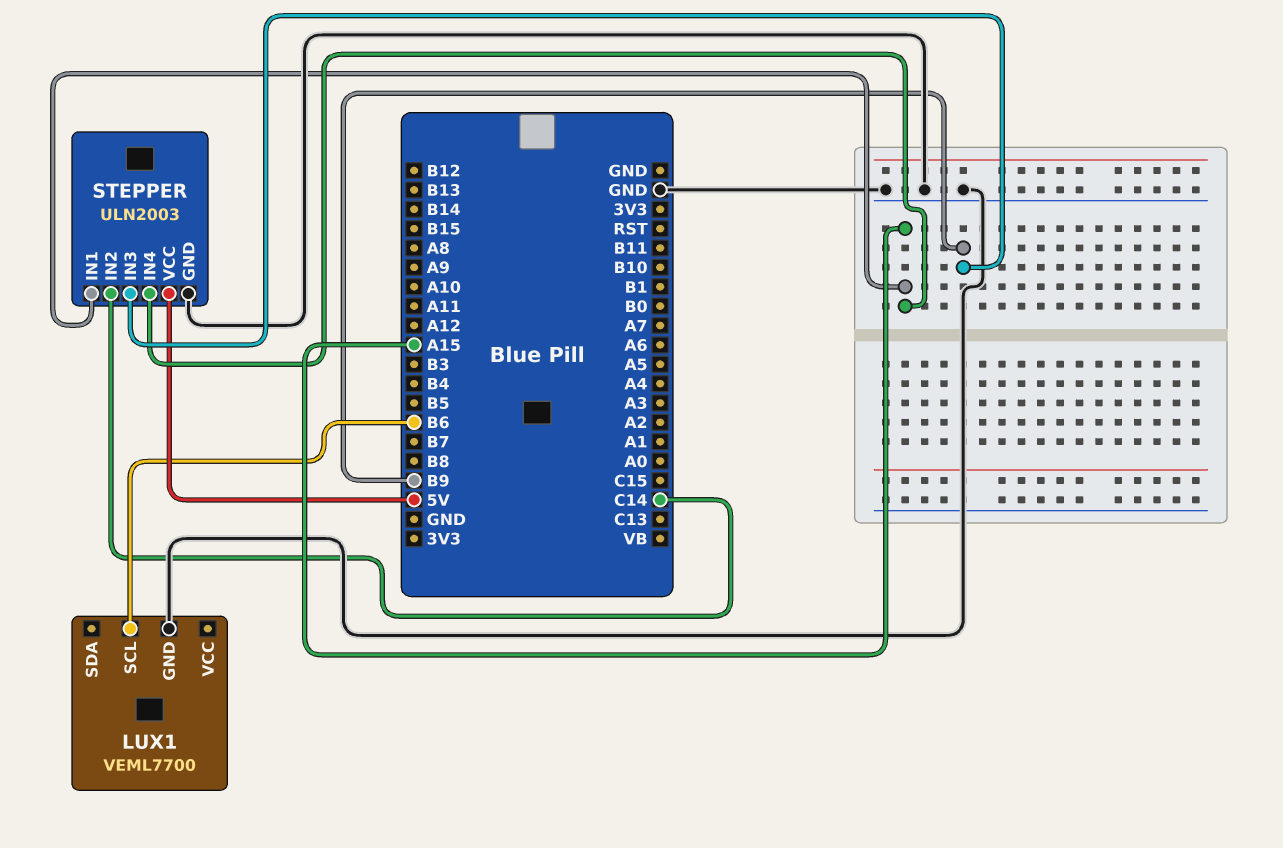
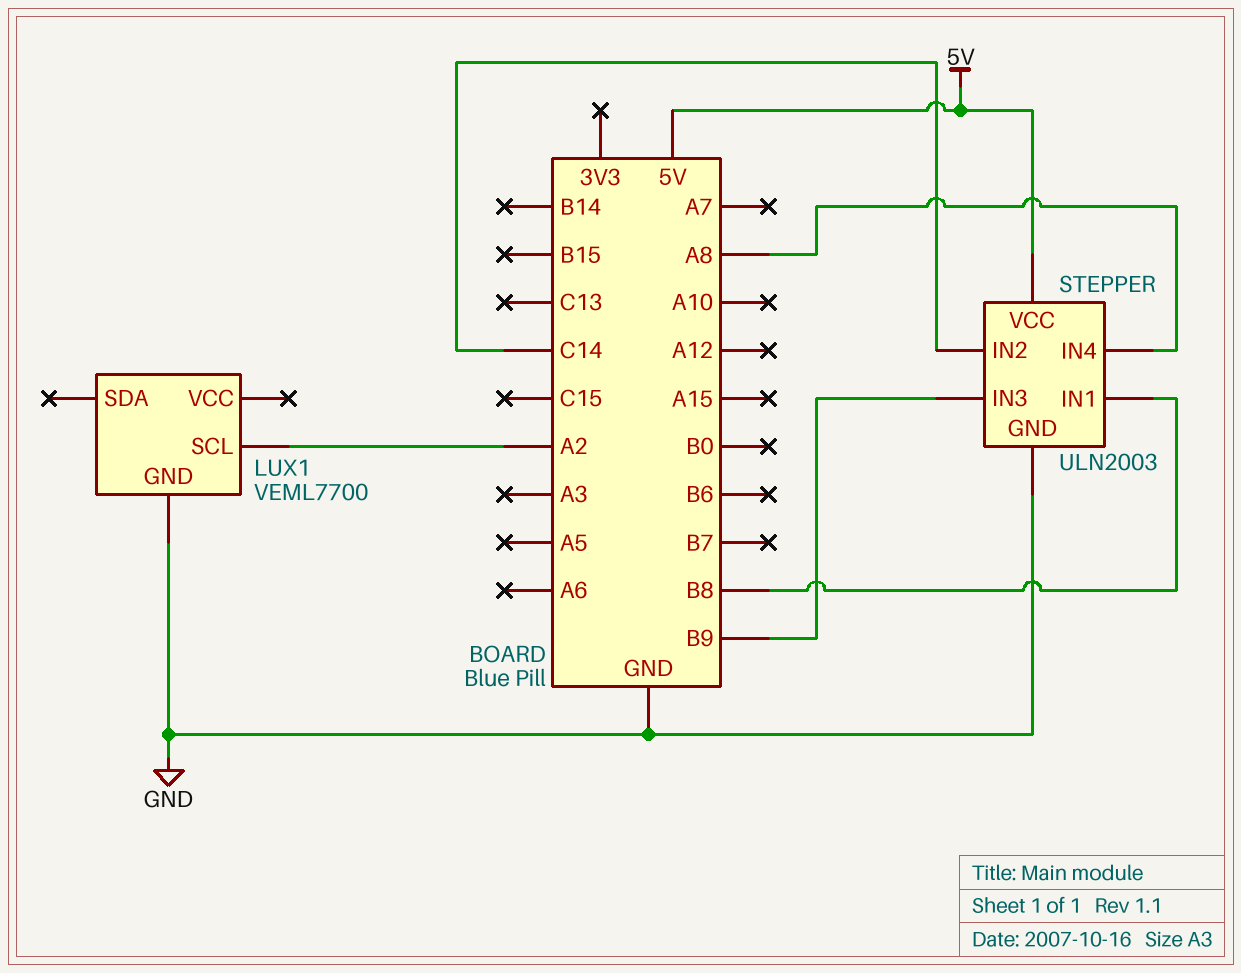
LUX1 pin SCL: B6 -> A2
STEPPER pin IN1: A15 -> B8
STEPPER pin IN4: A15 -> A8

